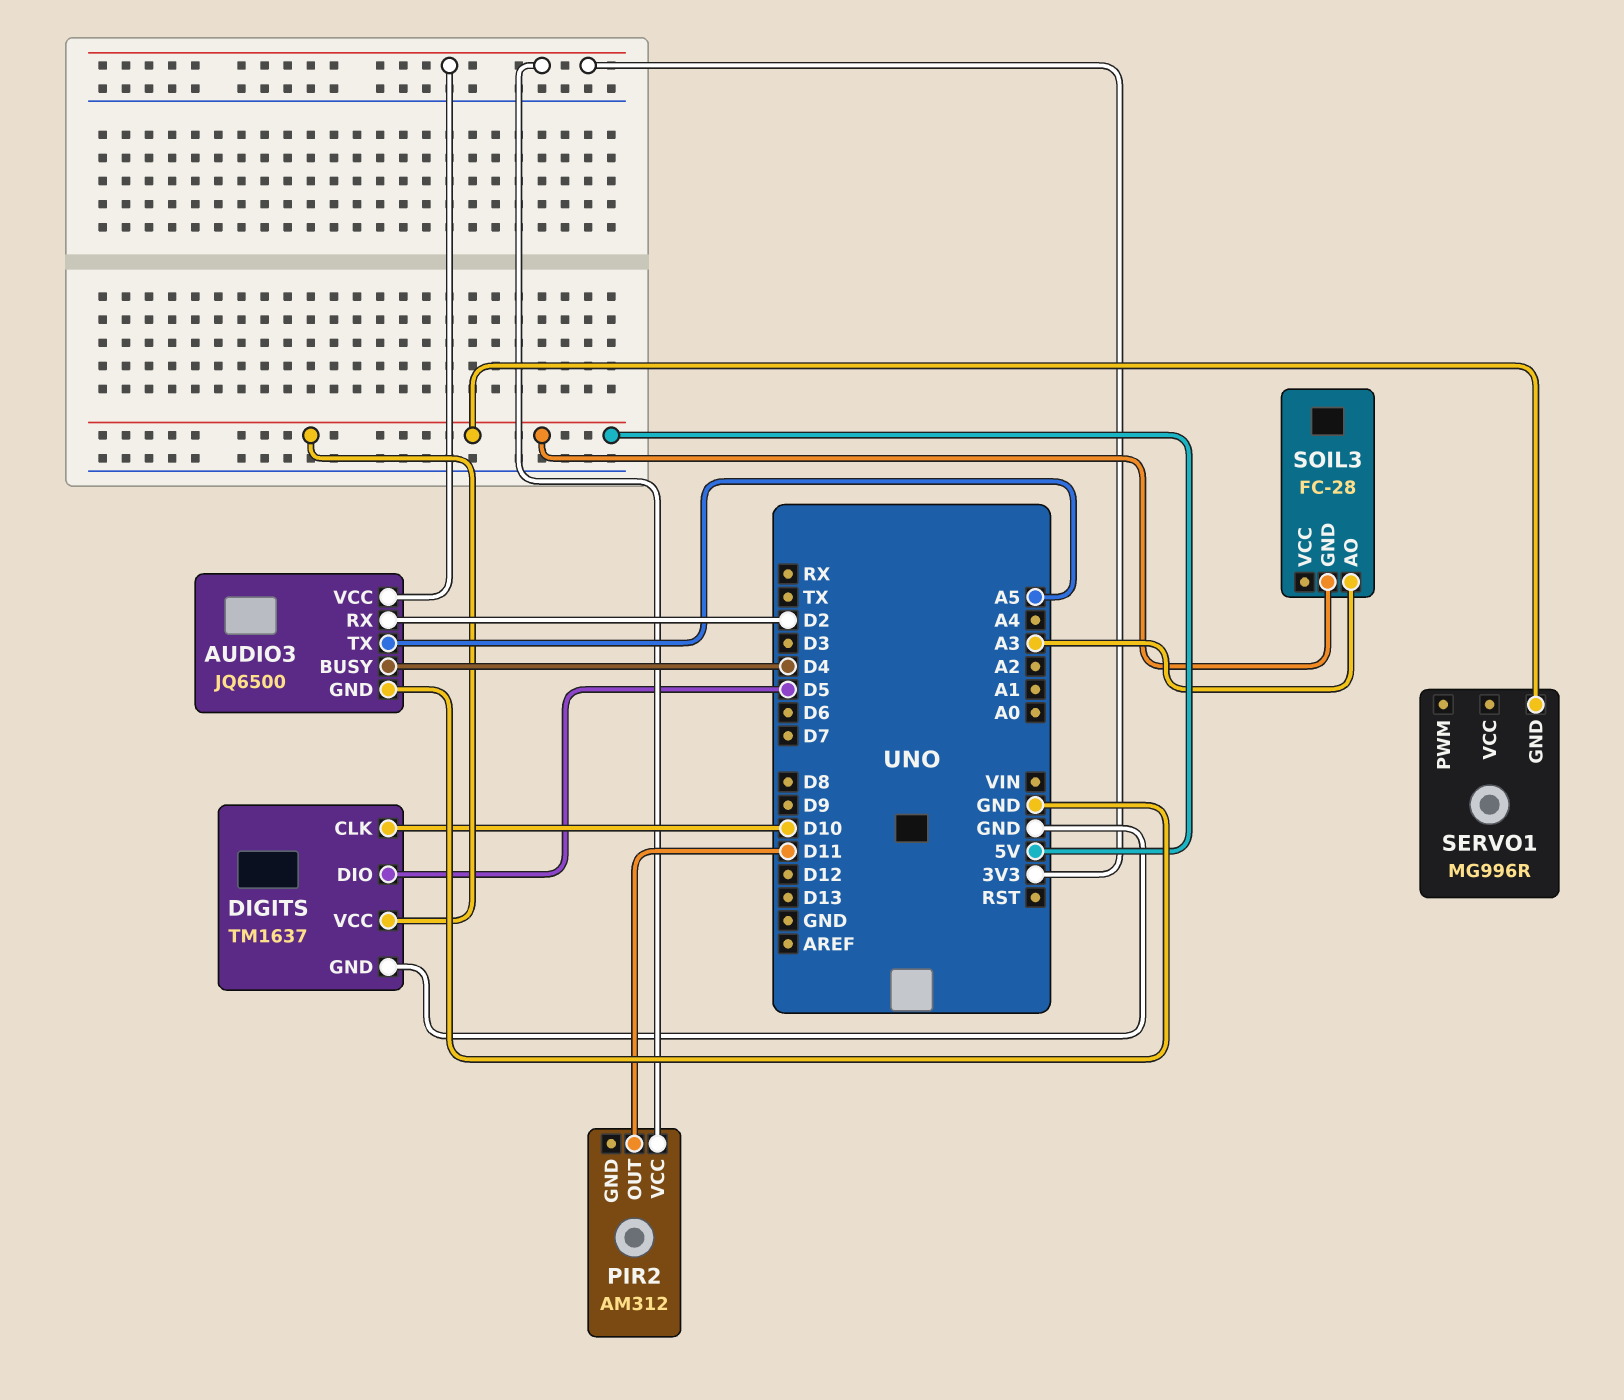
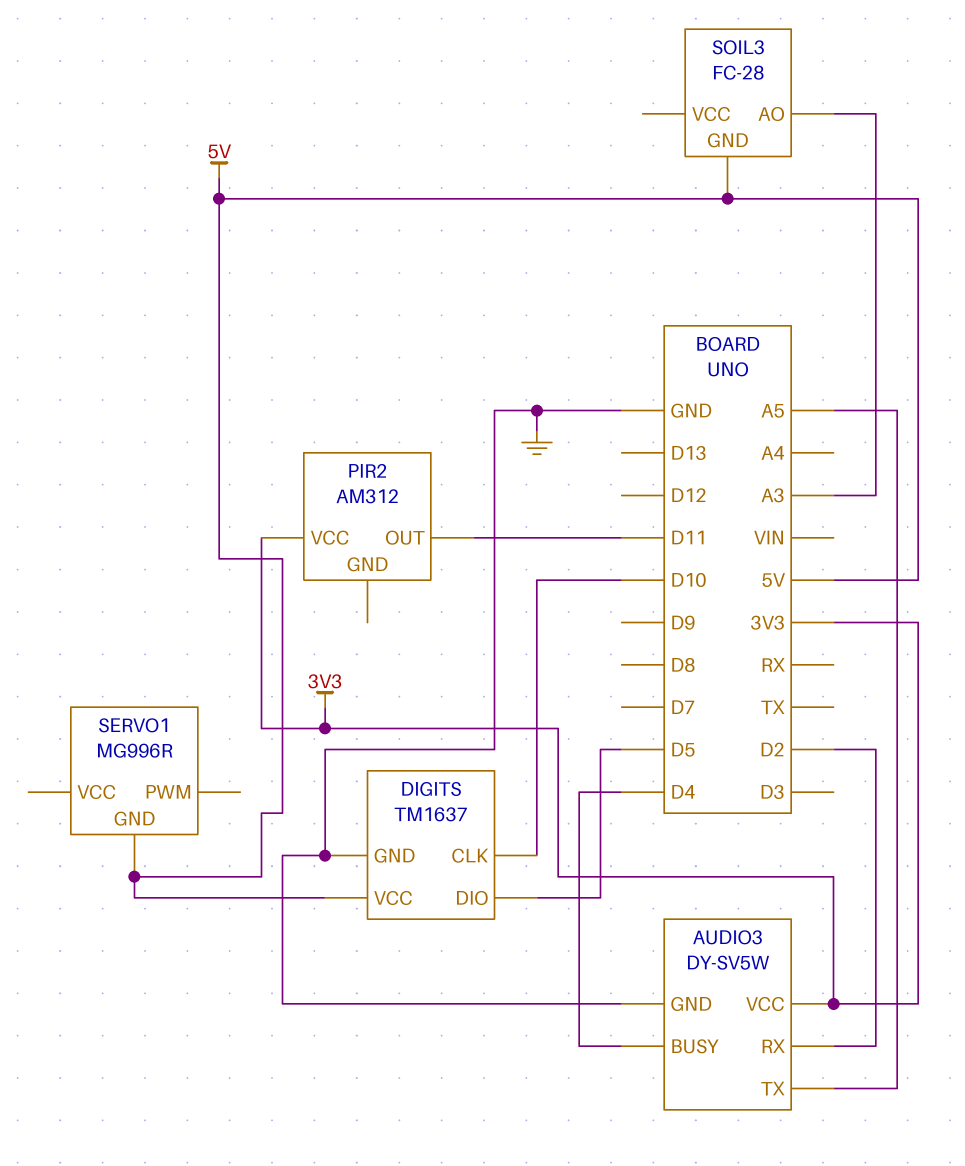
AUDIO3: JQ6500 -> DY-SV5W

